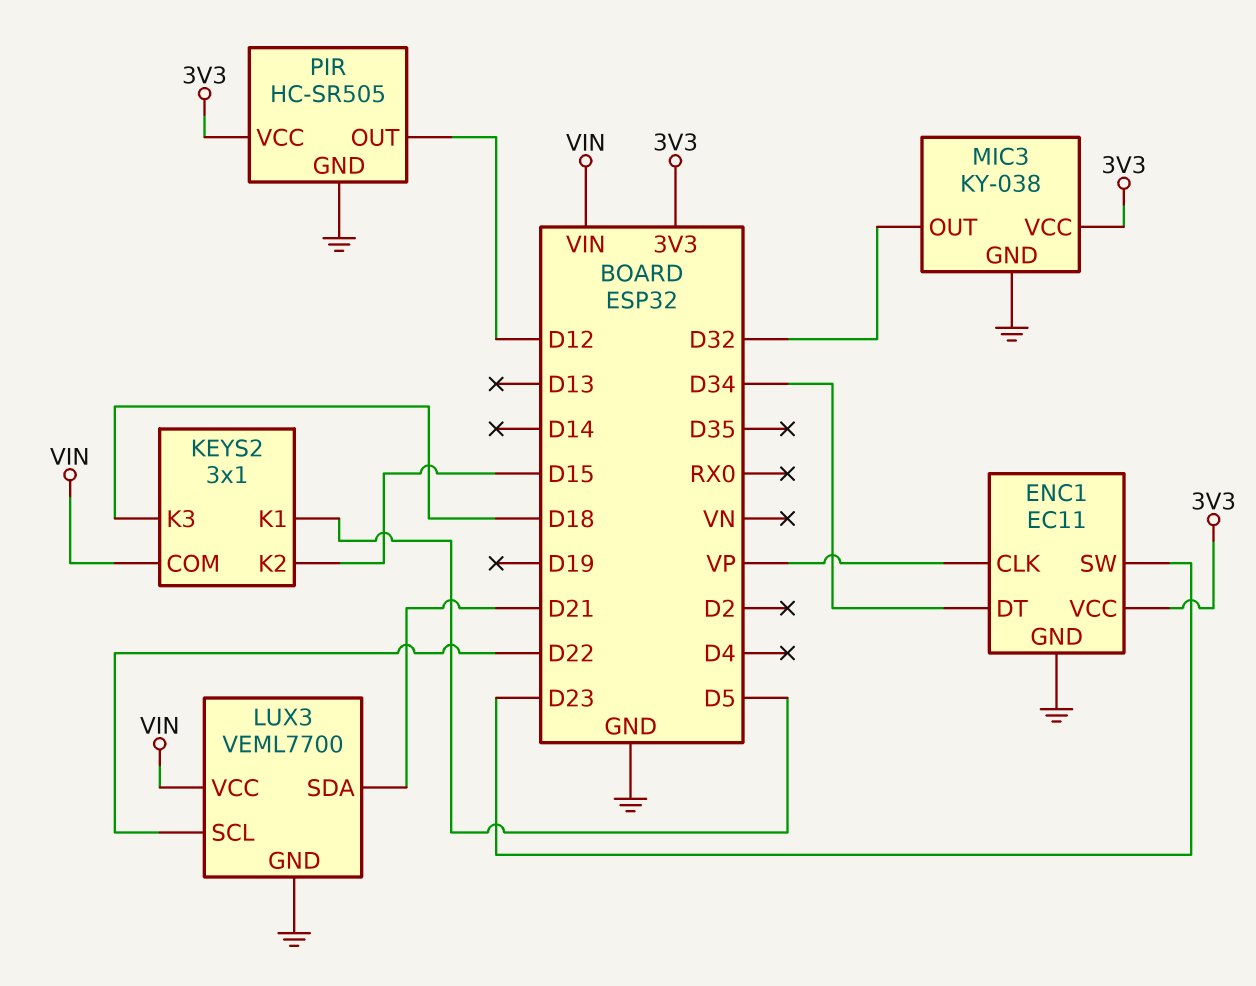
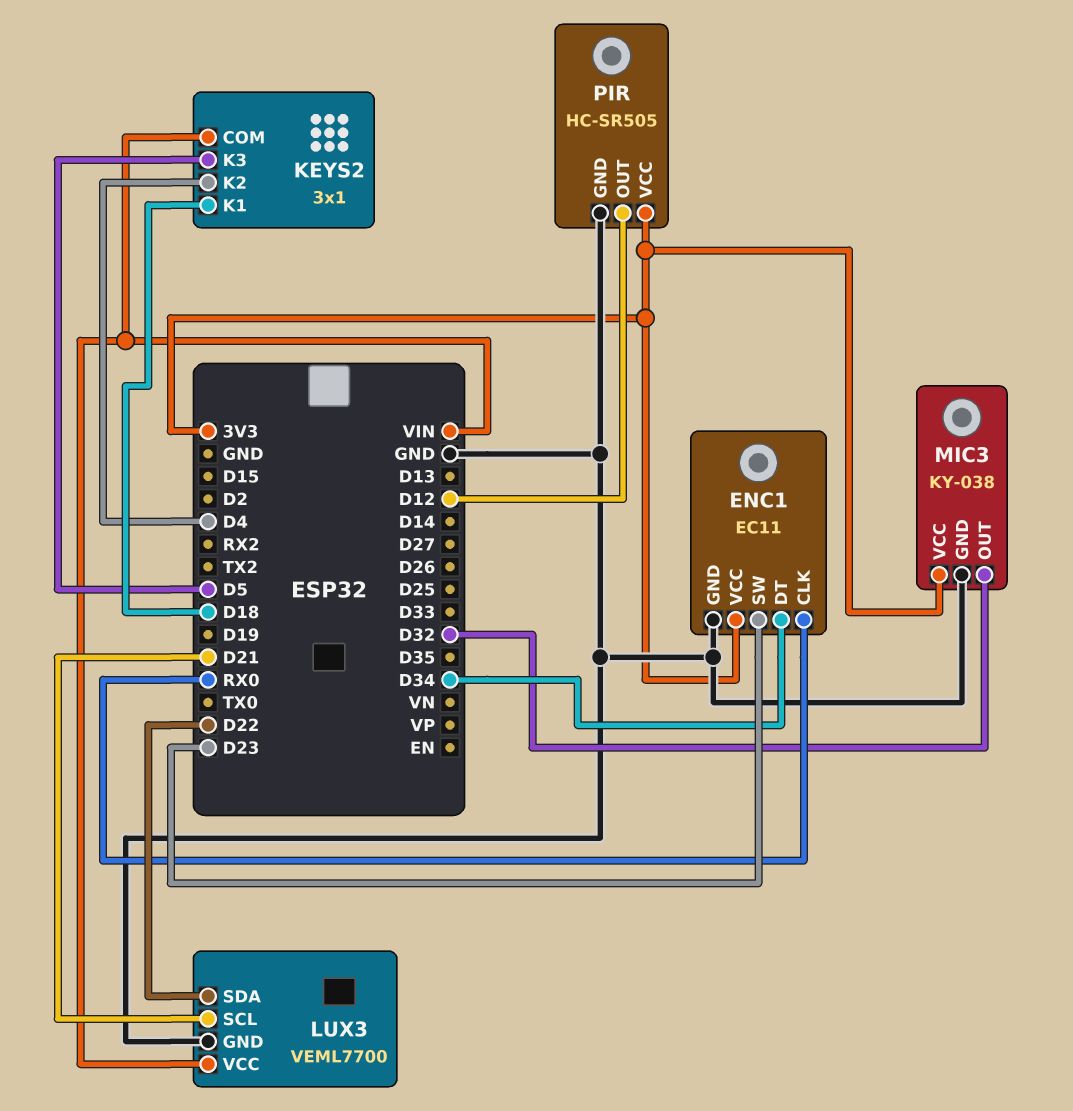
ENC1 pin CLK: VP -> RX0
KEYS2 pin K1: D5 -> D18
KEYS2 pin K2: D15 -> D4
KEYS2 pin K3: D18 -> D5
LUX3 pin SCL: D22 -> D21
LUX3 pin SDA: D21 -> D22

